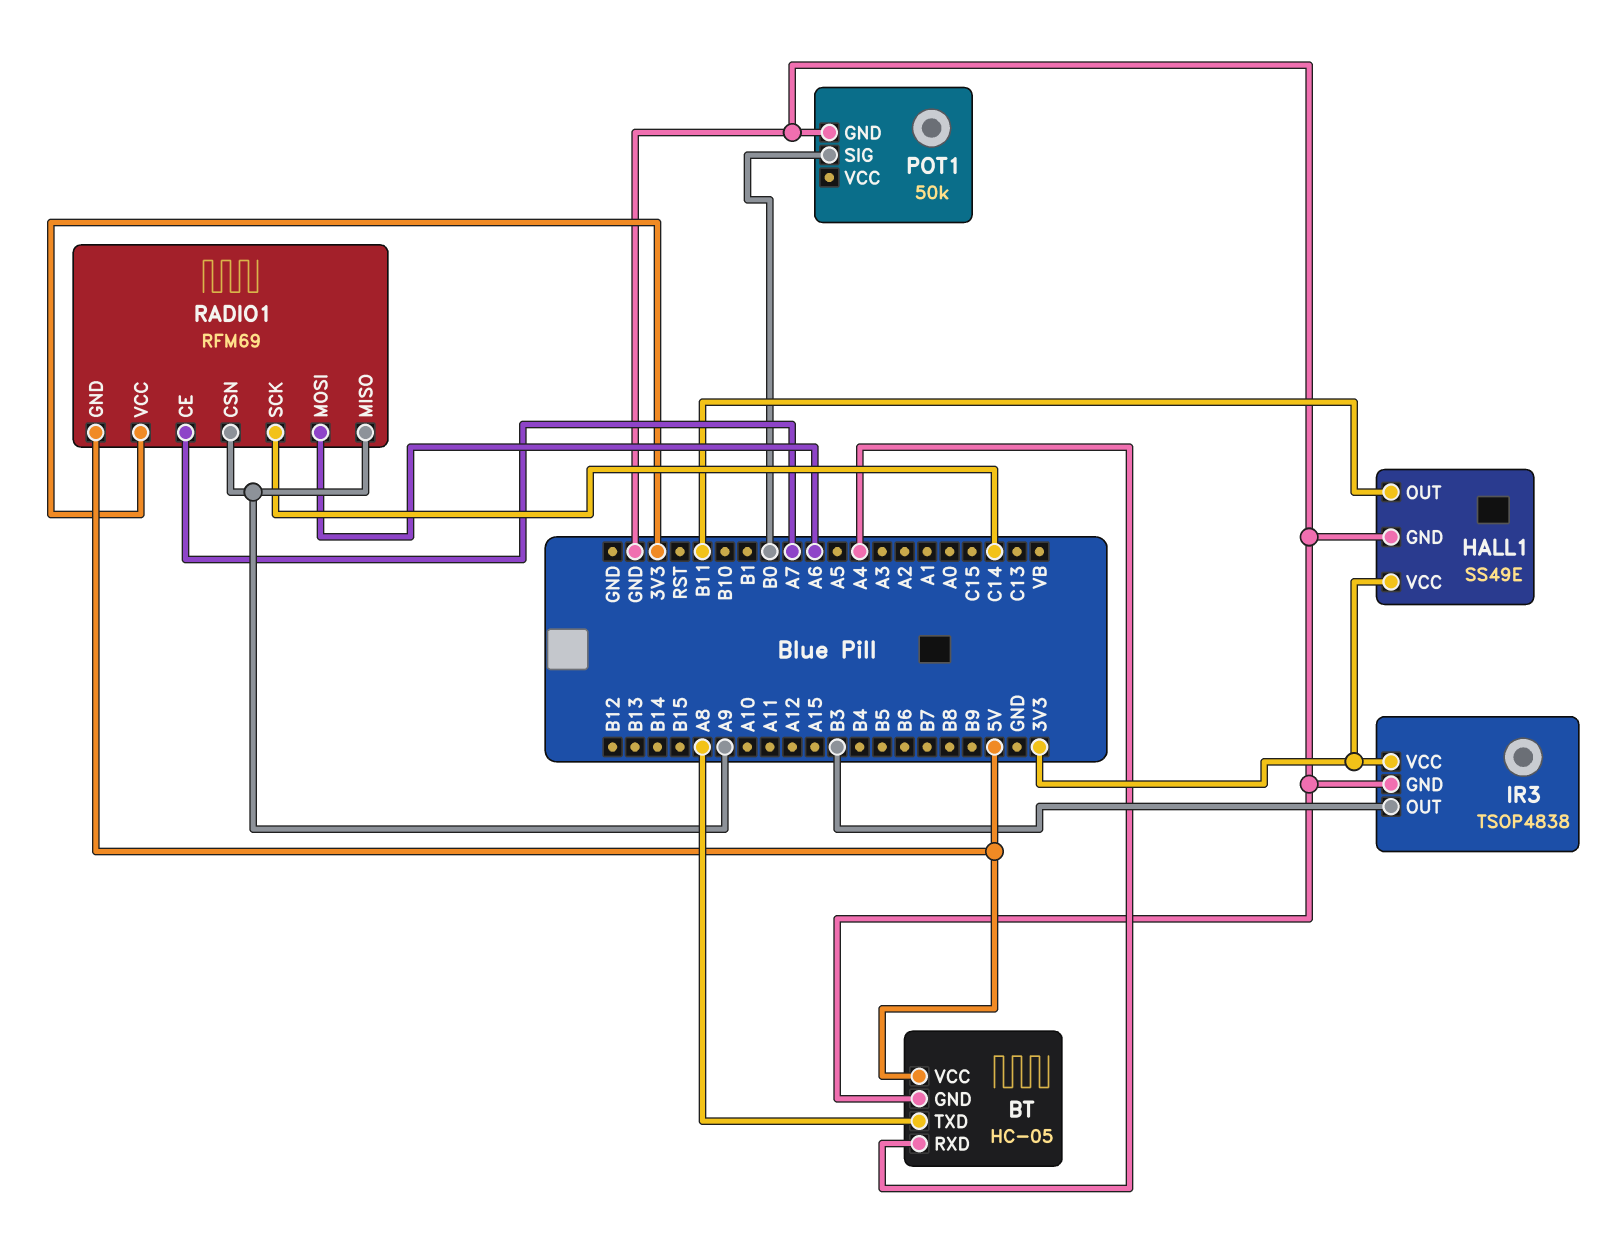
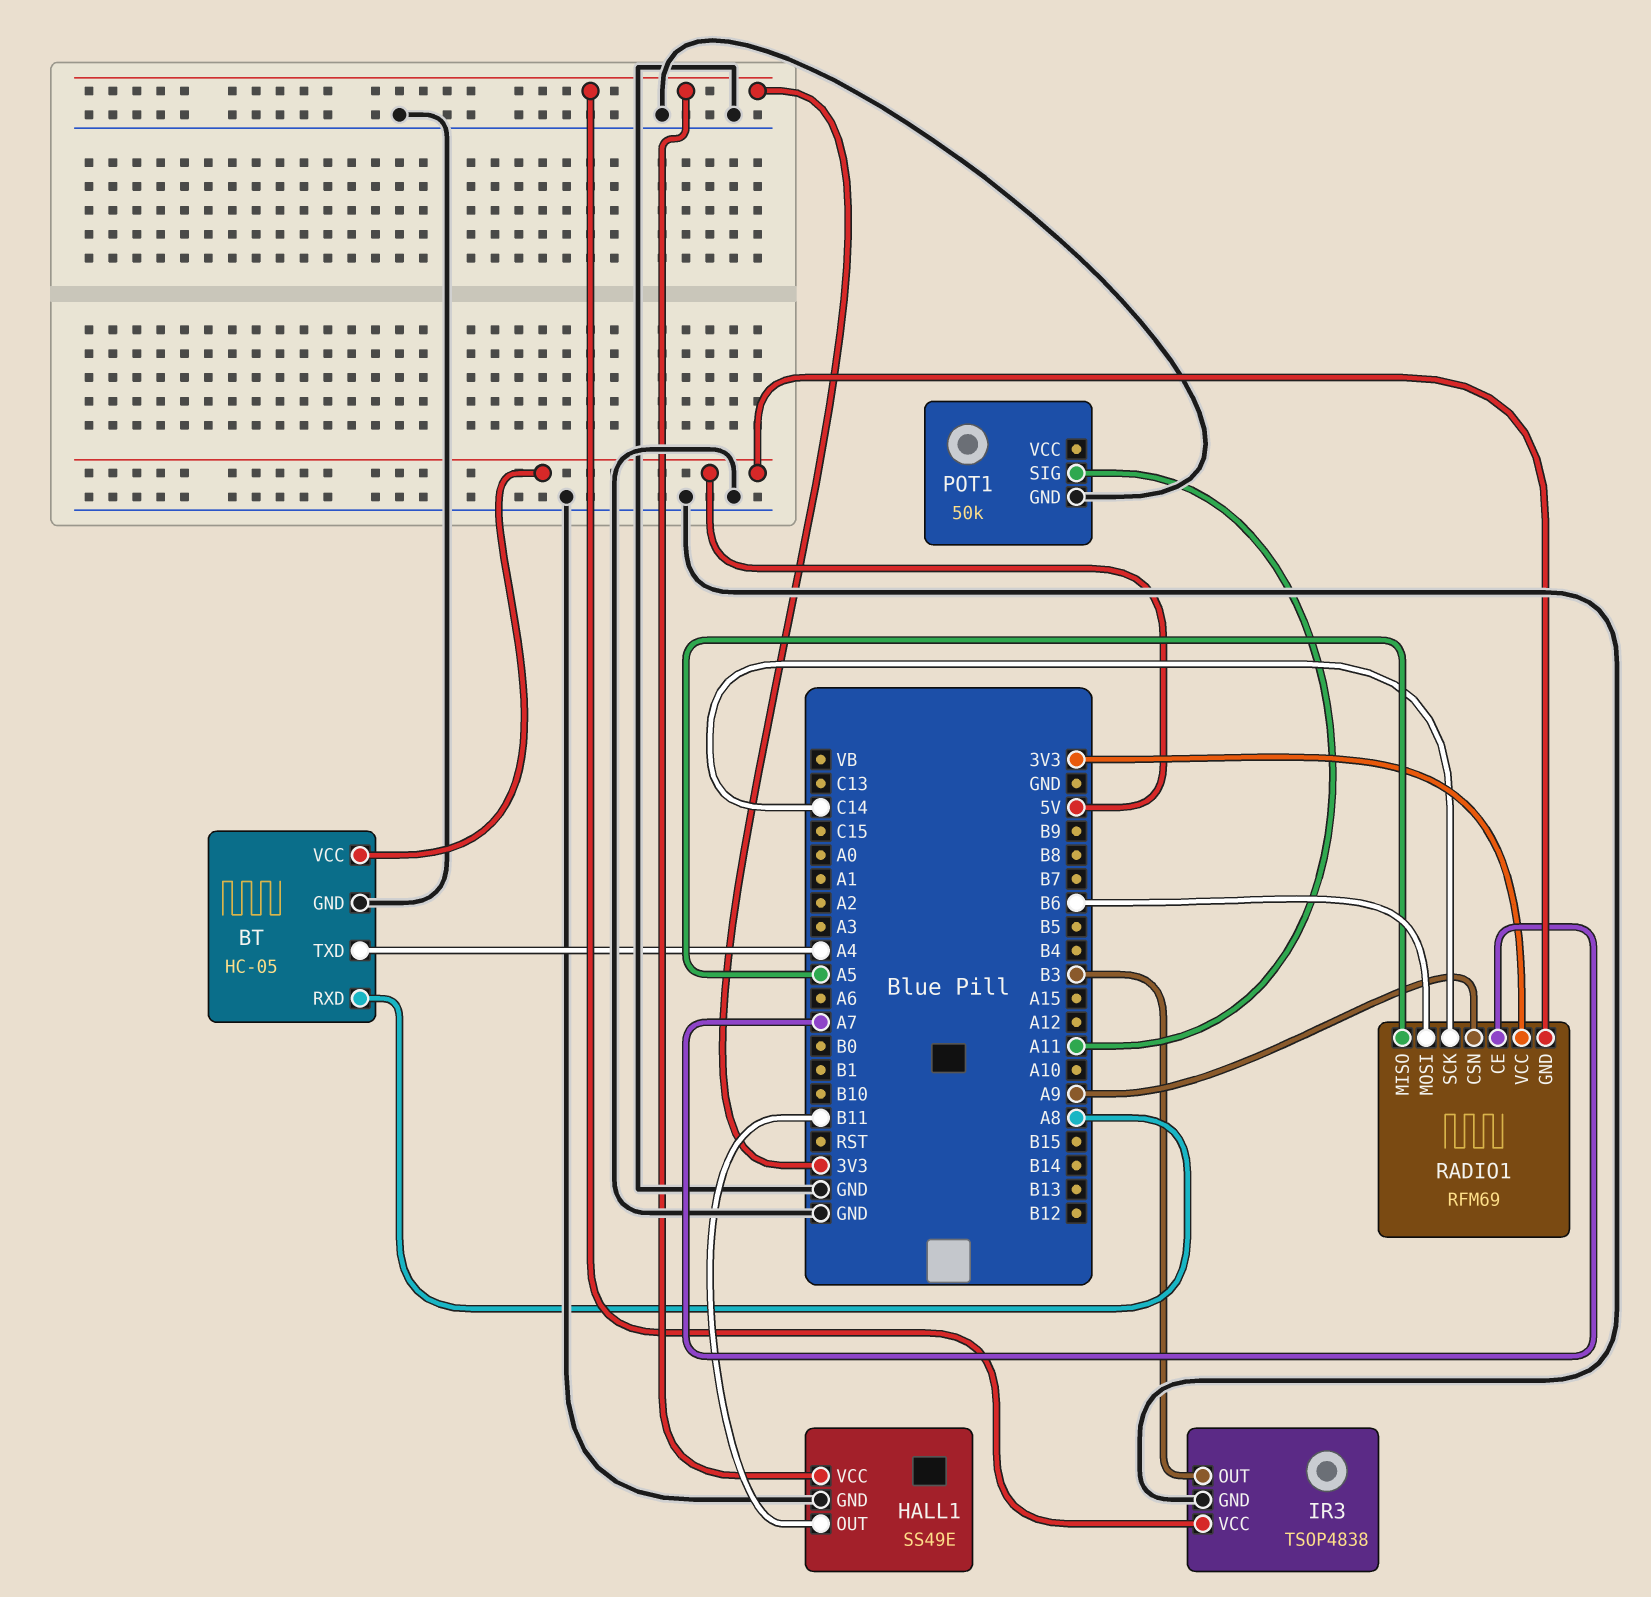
BT pin RXD: A4 -> A8
BT pin TXD: A8 -> A4
POT1 pin SIG: B0 -> A11
RADIO1 pin MISO: A9 -> A5
RADIO1 pin MOSI: A6 -> B6

